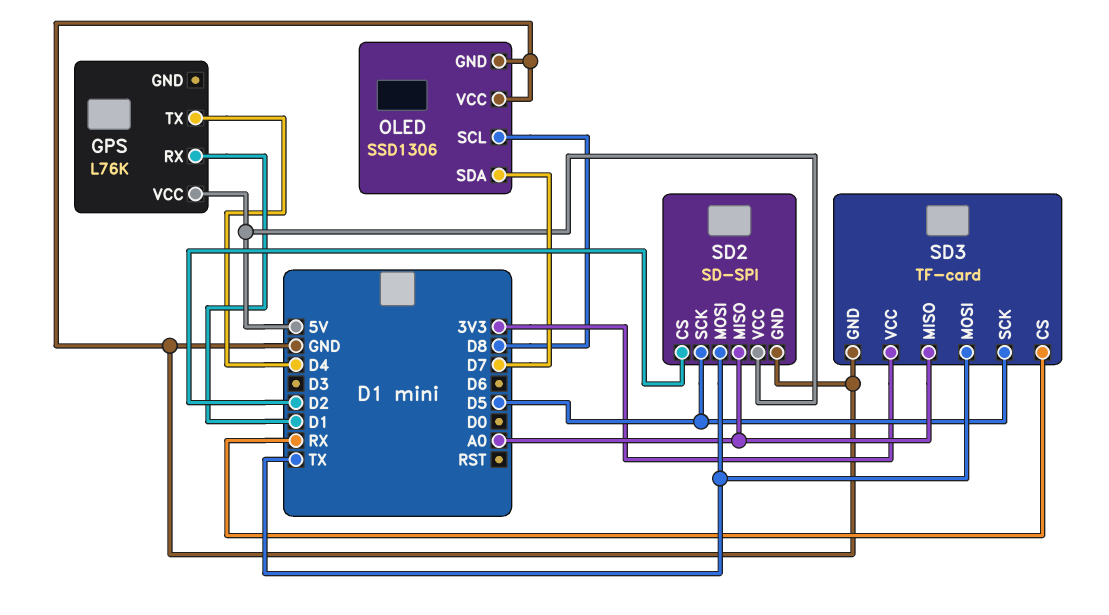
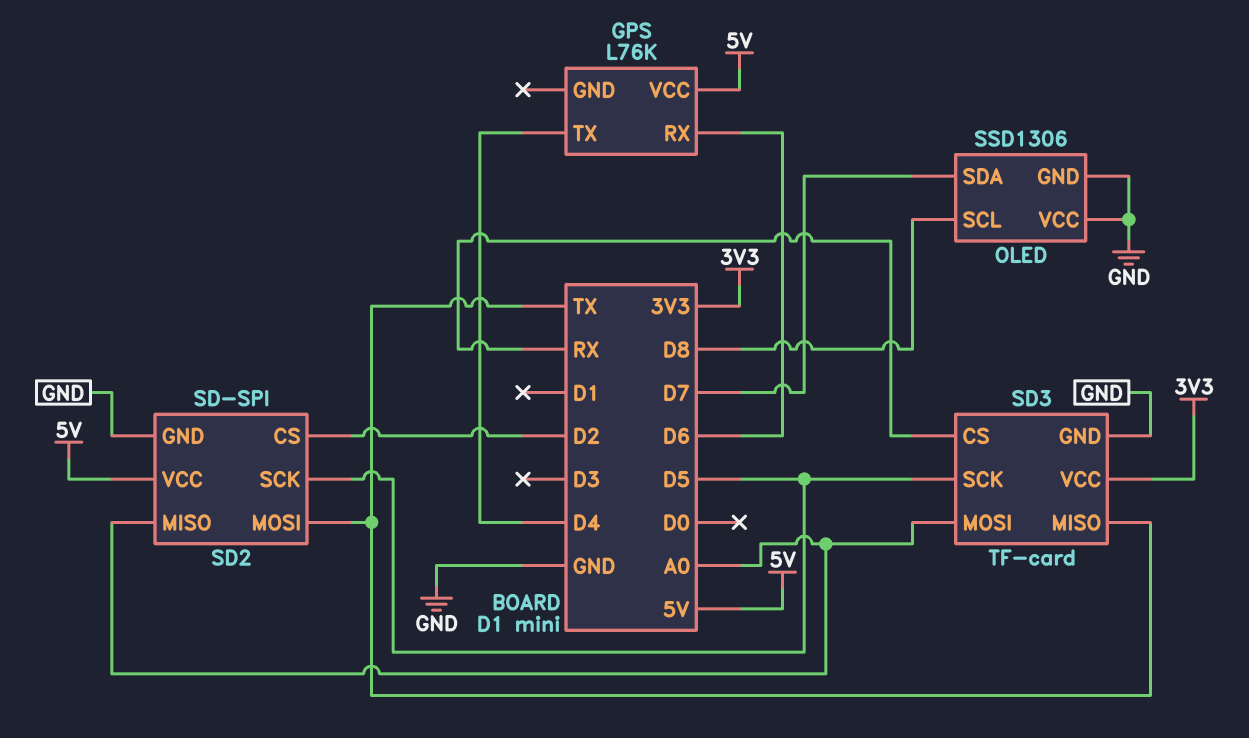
GPS pin RX: D1 -> D6
SD3 pin MISO: A0 -> TX
SD3 pin MOSI: TX -> A0

